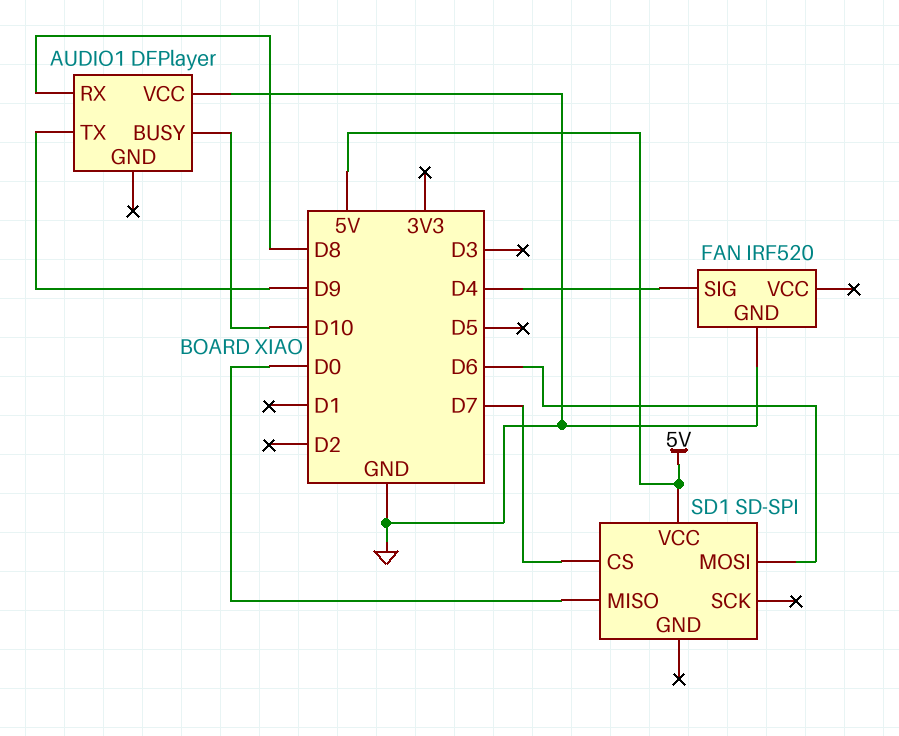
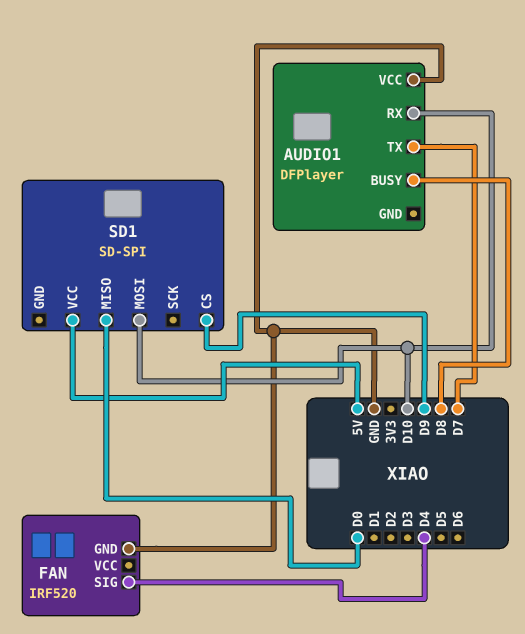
AUDIO1 pin BUSY: D10 -> D8
AUDIO1 pin RX: D8 -> D10
AUDIO1 pin TX: D9 -> D7
SD1 pin CS: D7 -> D9
SD1 pin MOSI: D6 -> D10

